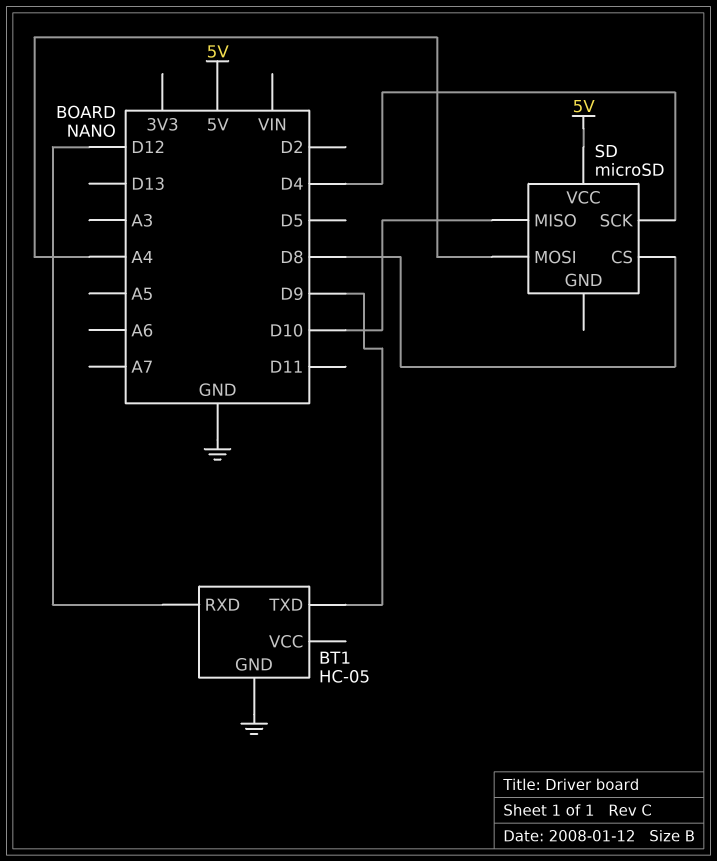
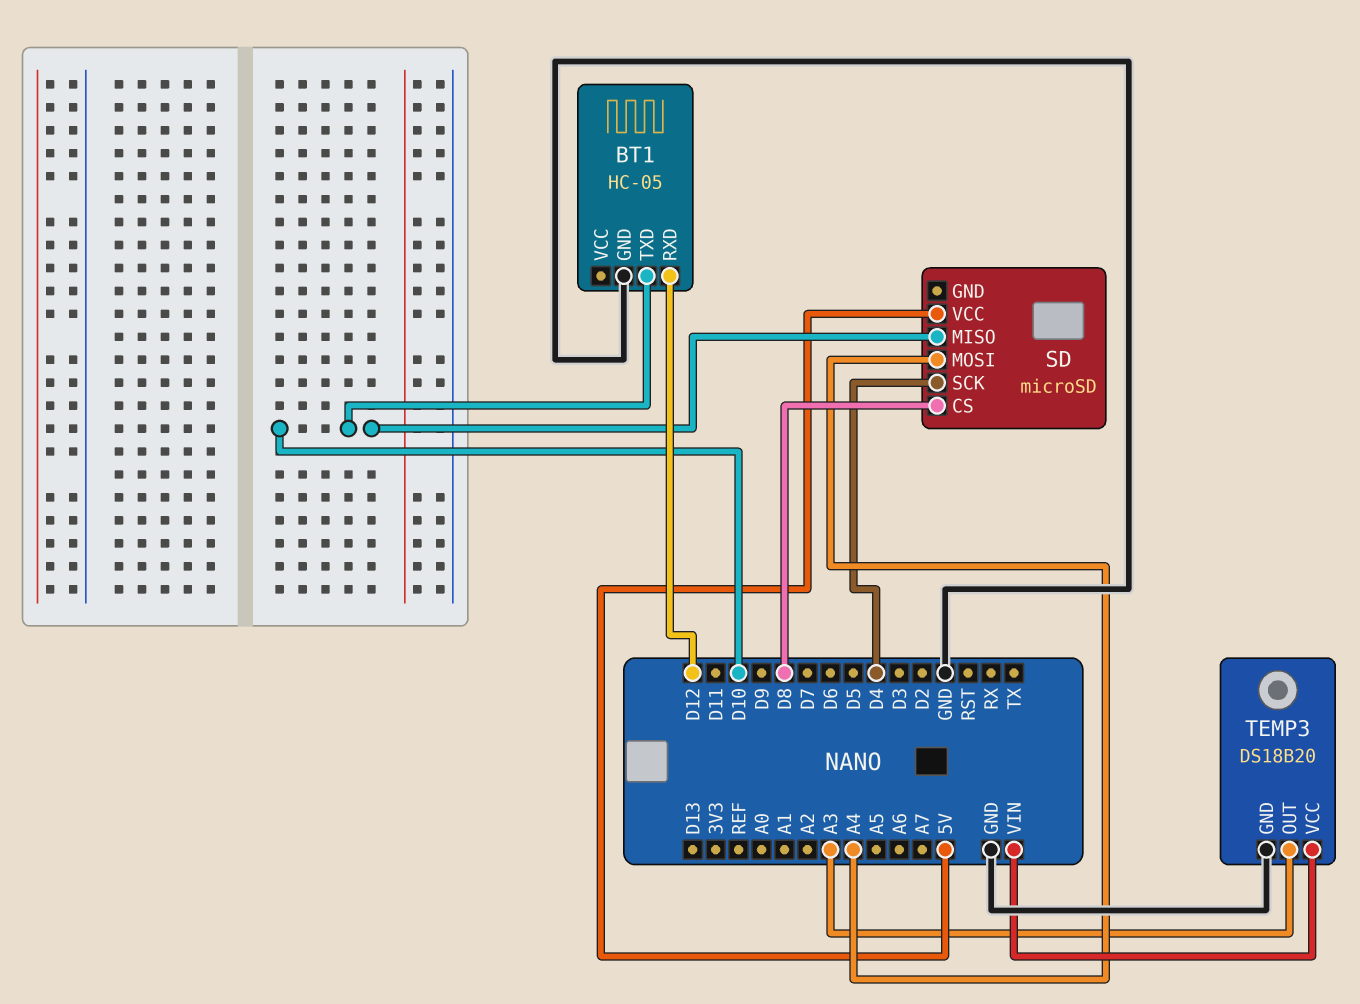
BT1 pin TXD: D9 -> D10
TEMP3: none -> DS18B20
TEMP3 pin GND: none -> GND
TEMP3 pin OUT: none -> A3
TEMP3 pin VCC: none -> VIN

